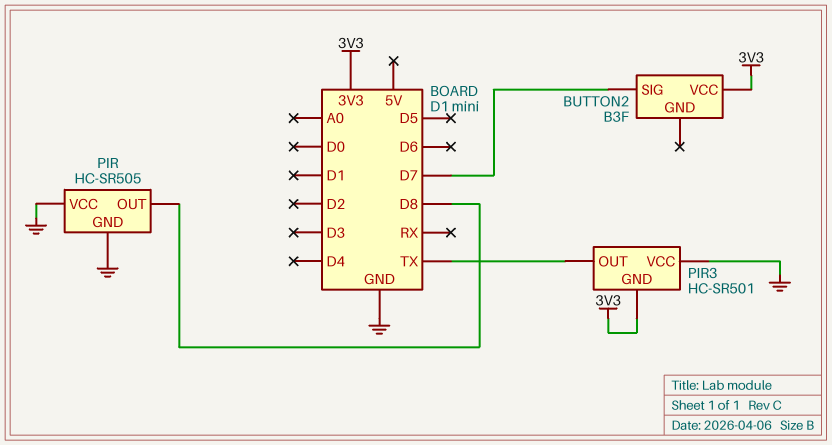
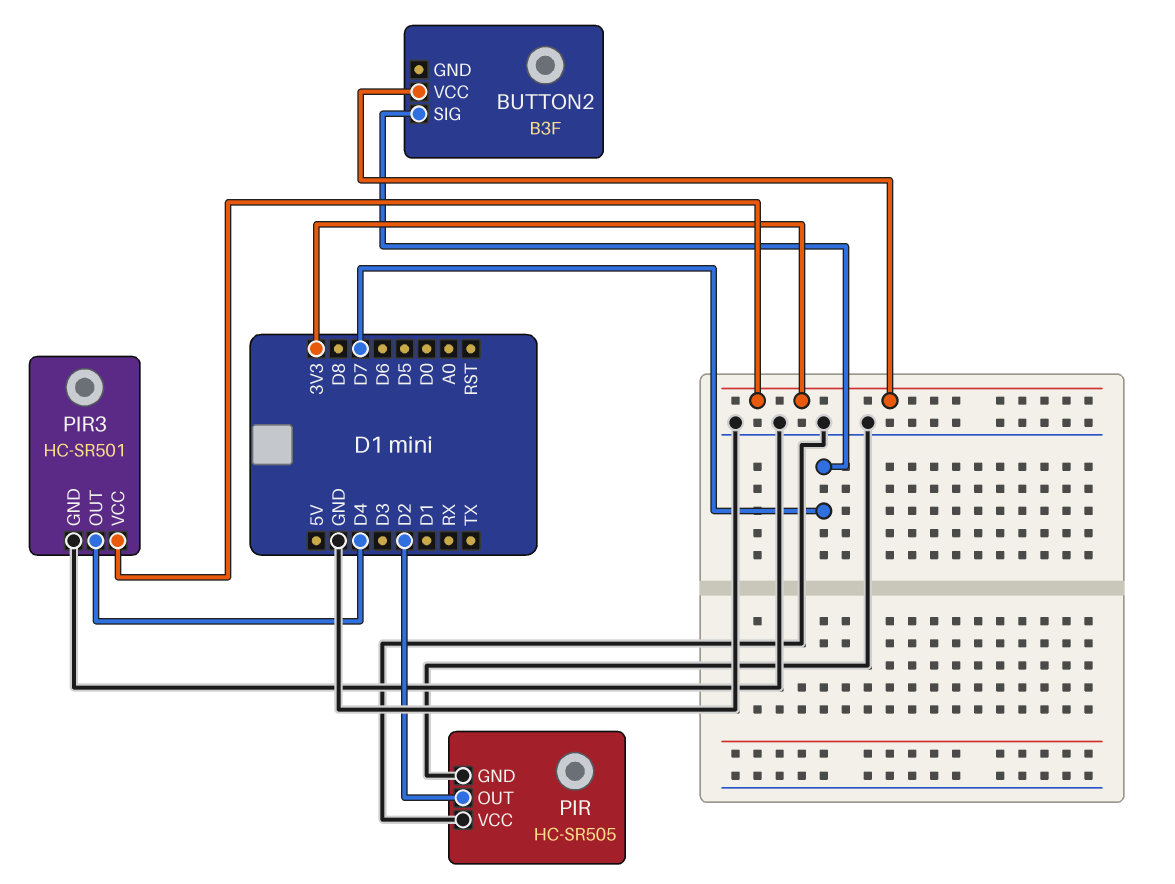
PIR pin OUT: D8 -> D2
PIR3 pin GND: 3V3 -> GND
PIR3 pin OUT: TX -> D4
PIR3 pin VCC: GND -> 3V3

